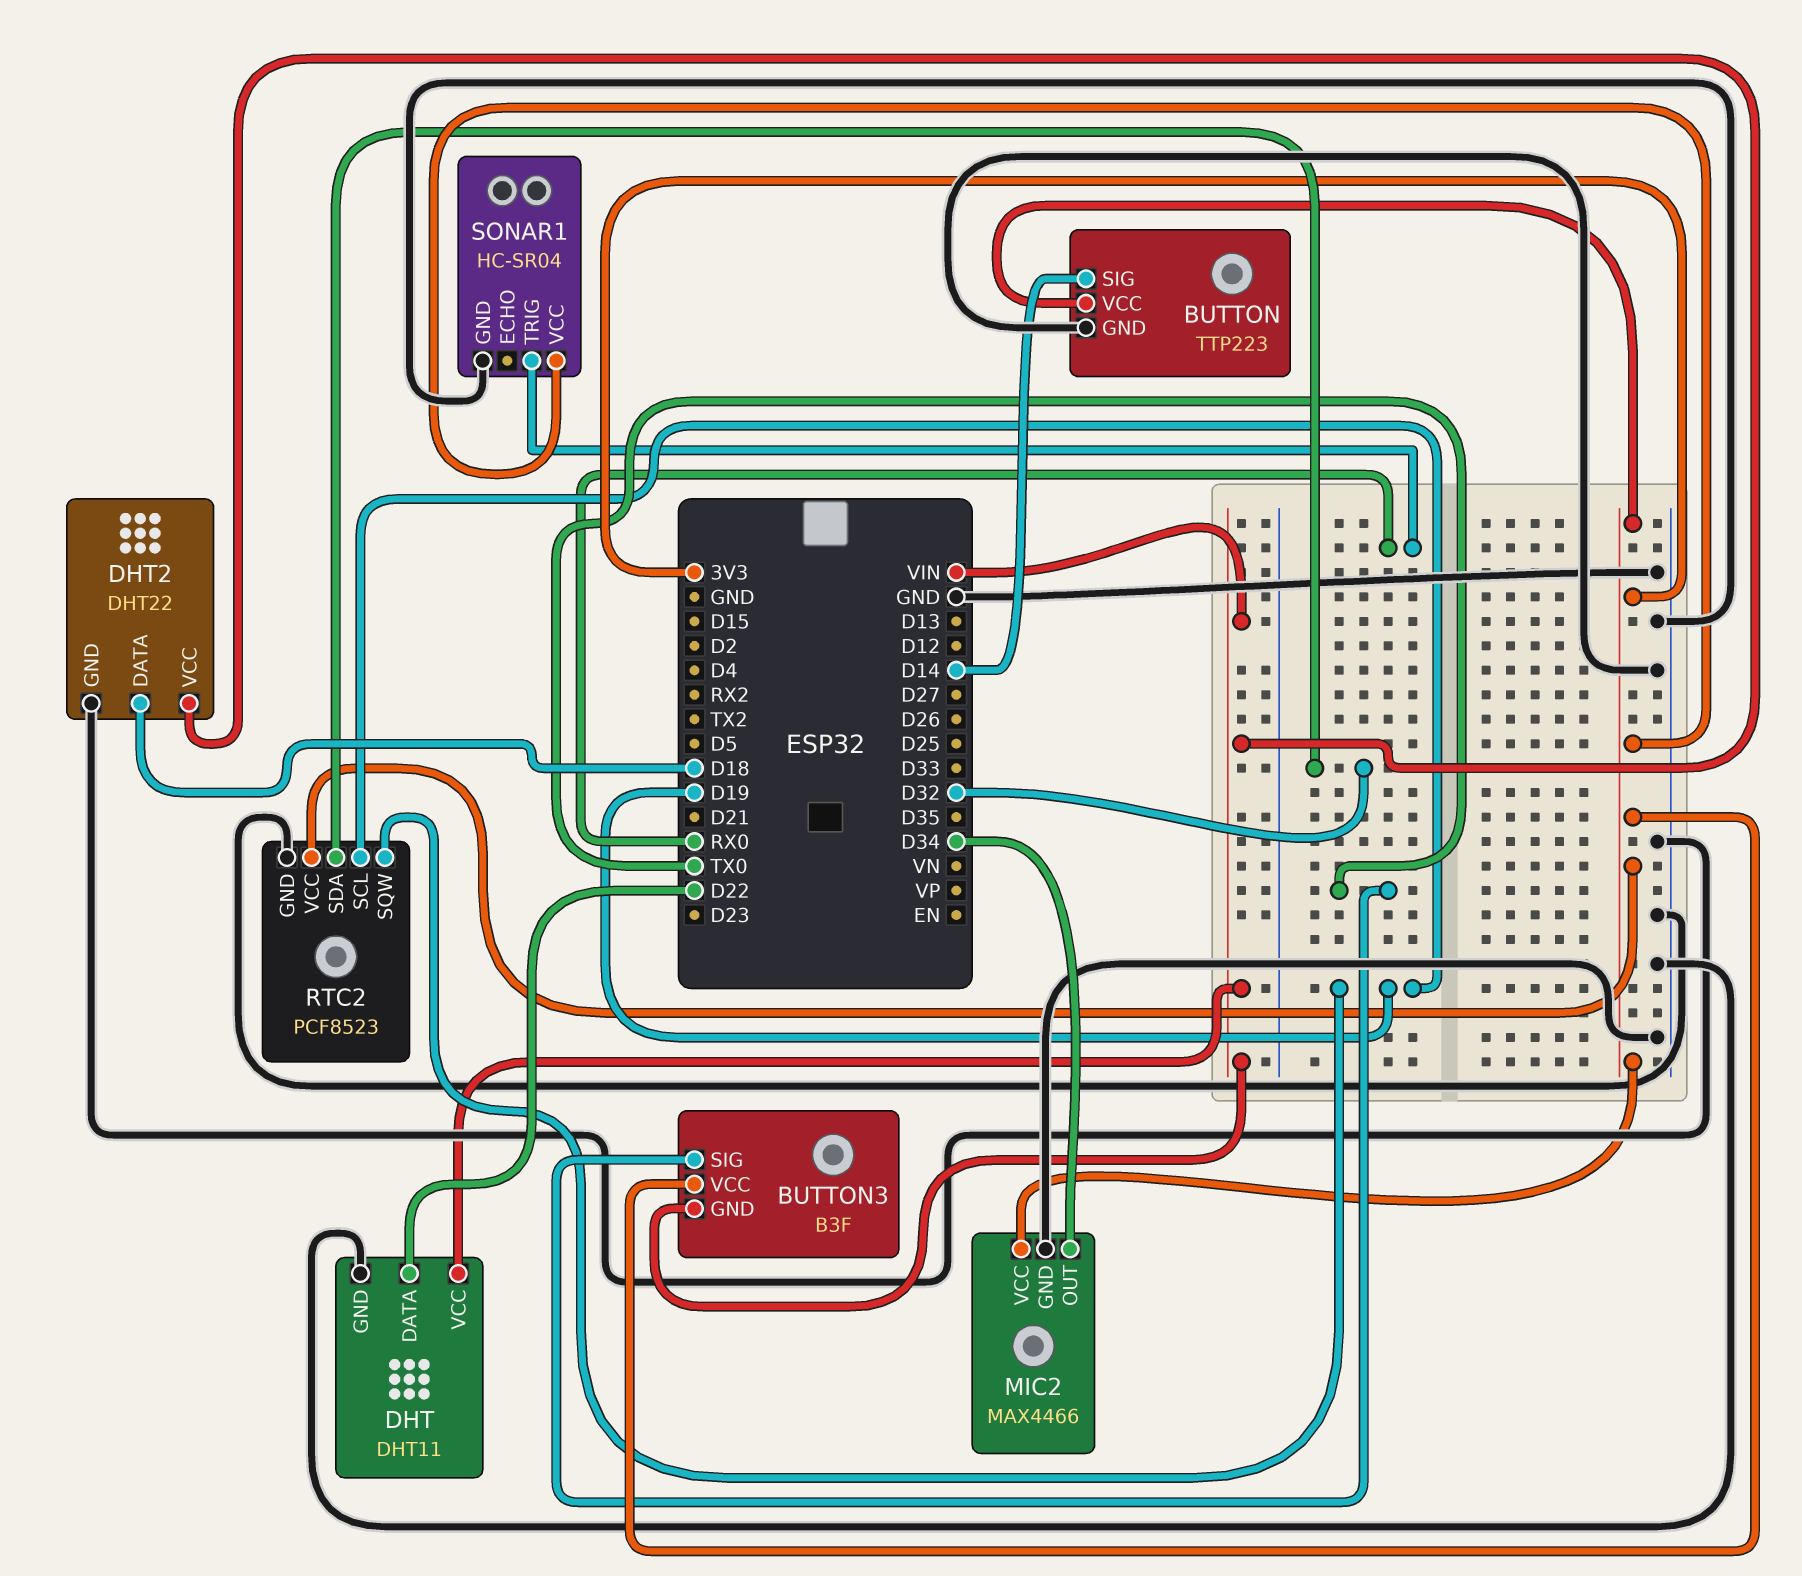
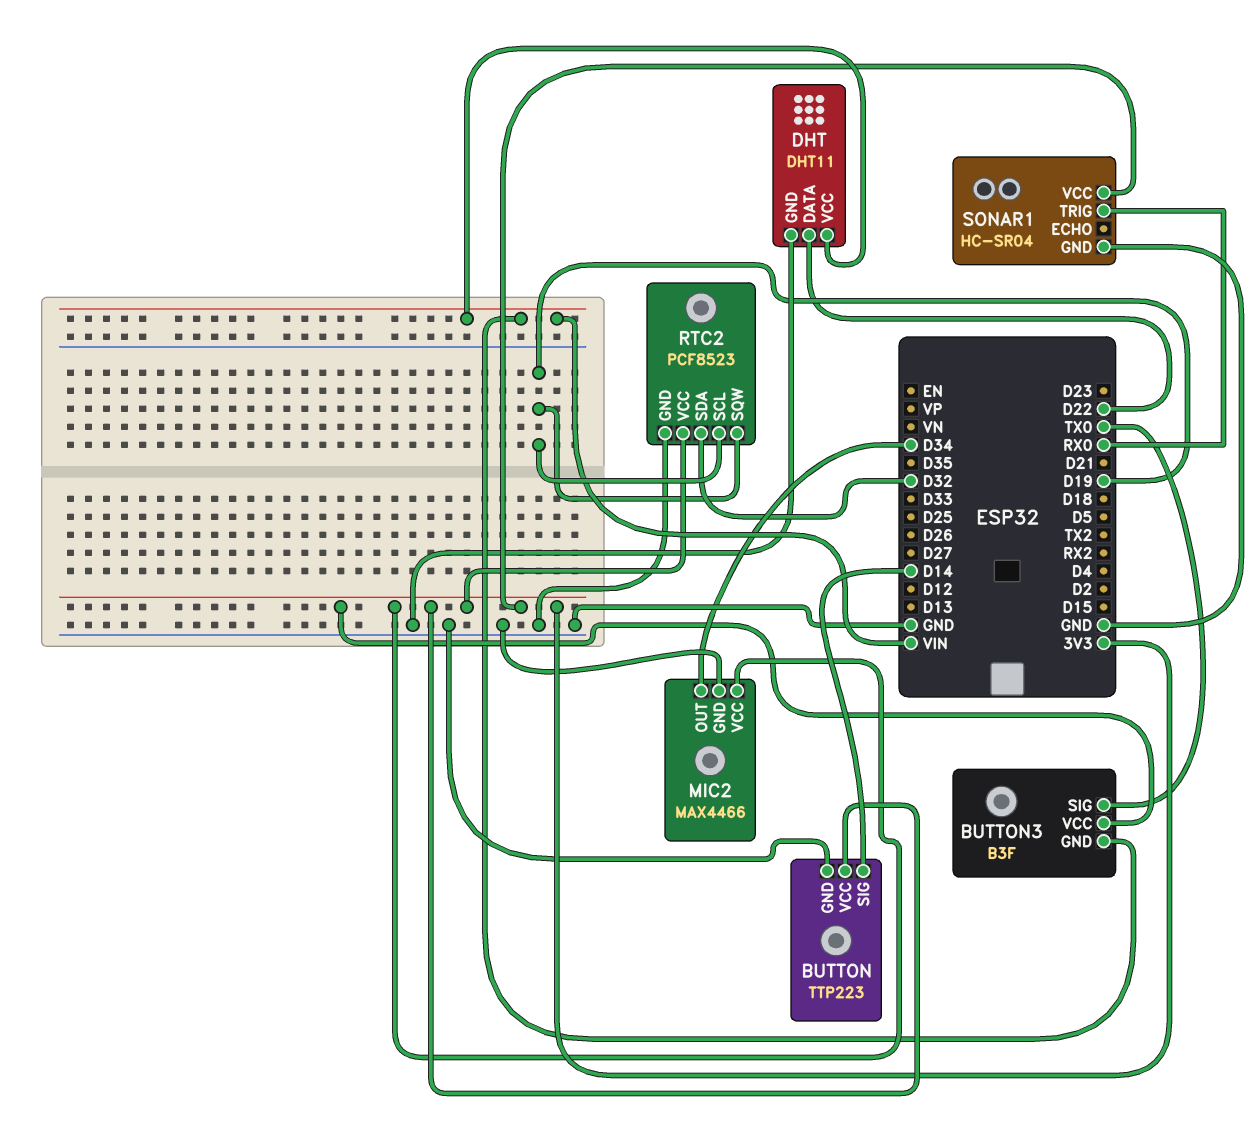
DHT2: DHT22 -> none
DHT2 pin DATA: D18 -> none
DHT2 pin GND: GND -> none
DHT2 pin VCC: VIN -> none

